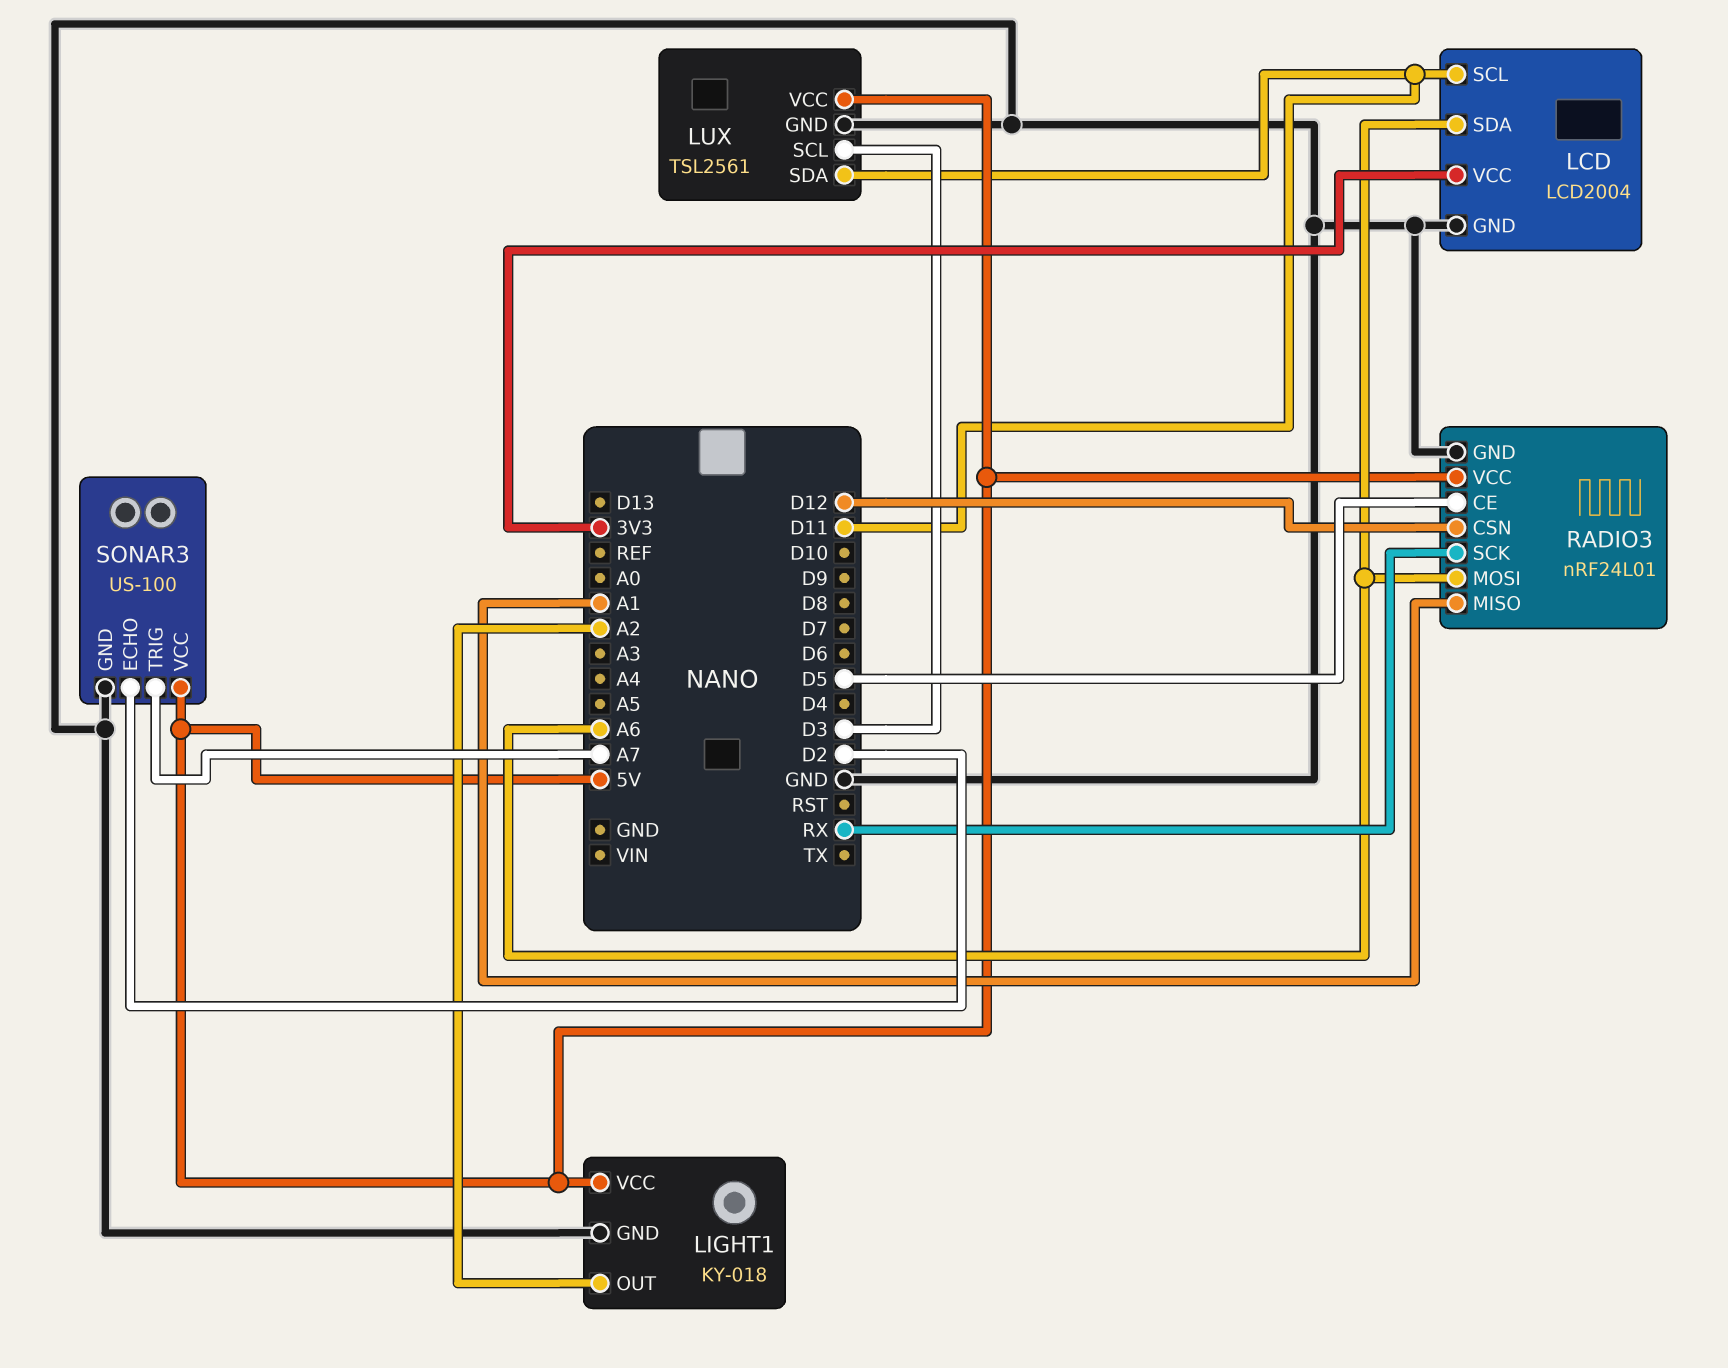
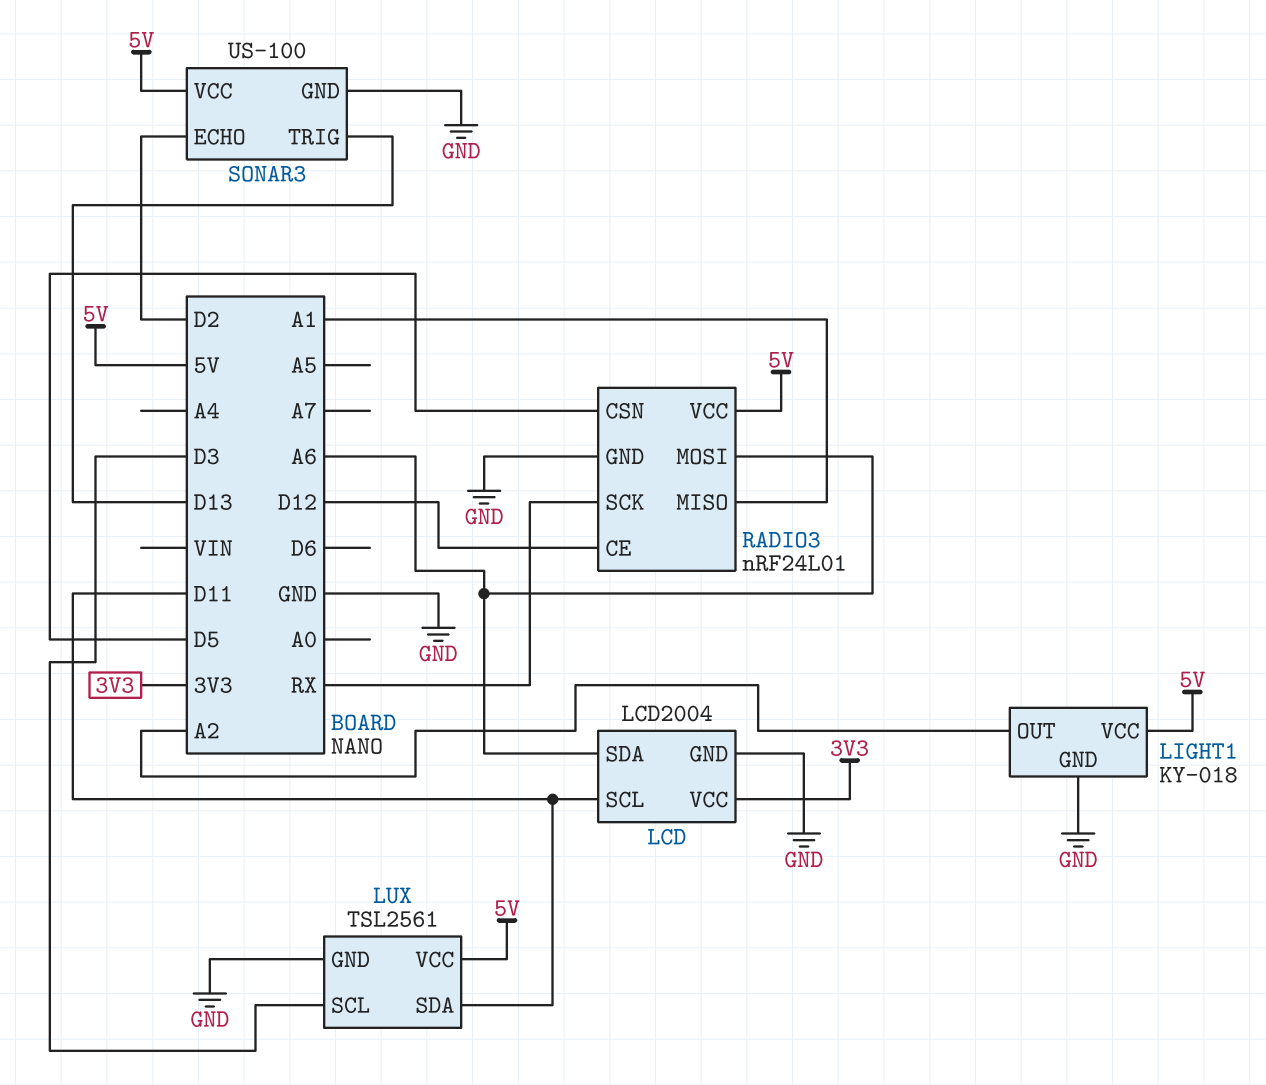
RADIO3 pin CE: D5 -> D12
RADIO3 pin CSN: D12 -> D5
SONAR3 pin TRIG: A7 -> D13

